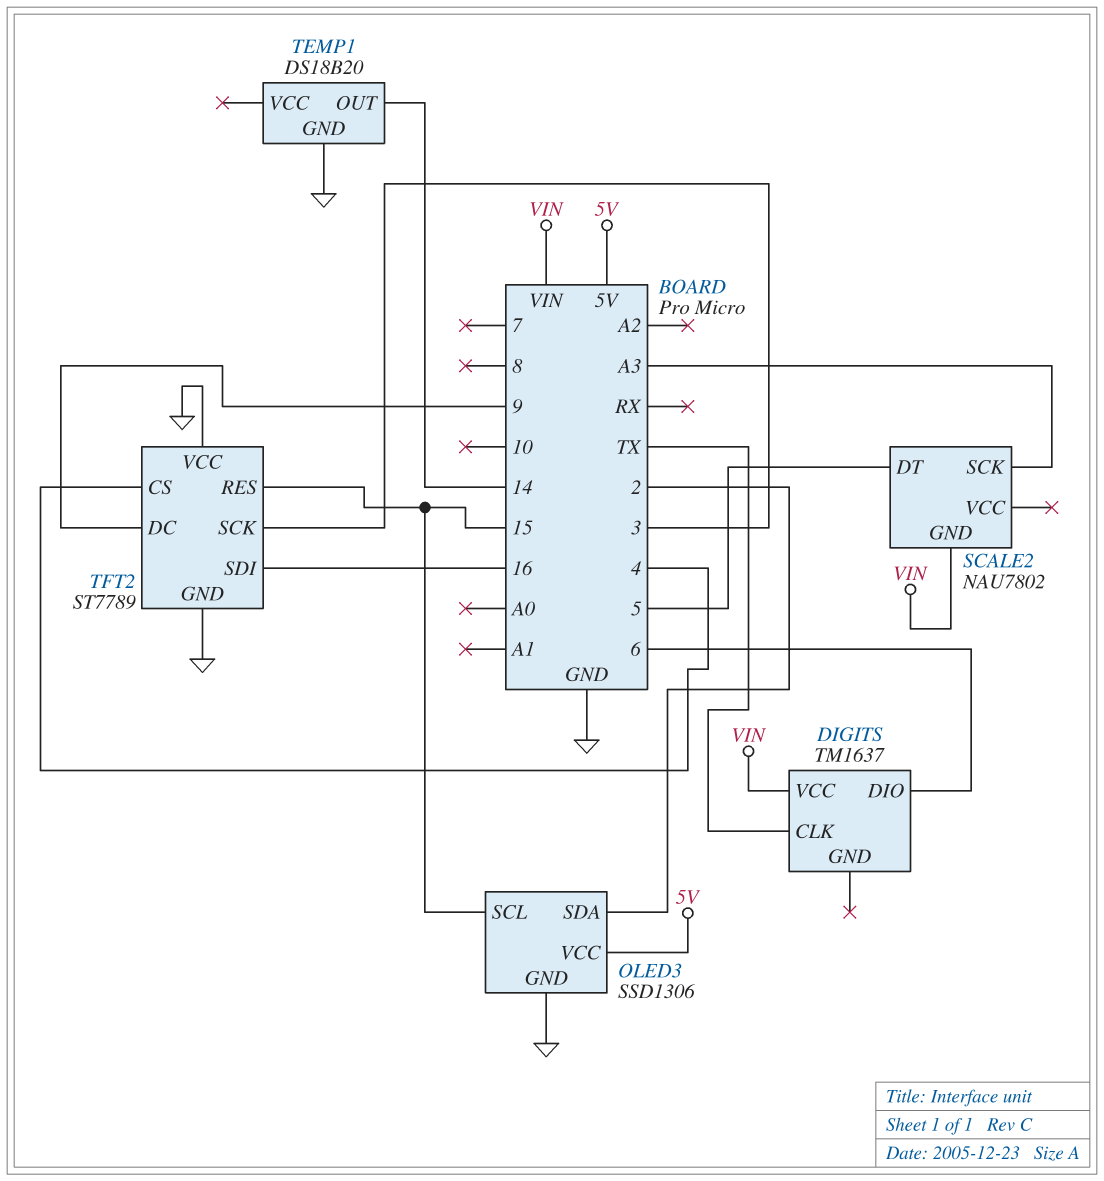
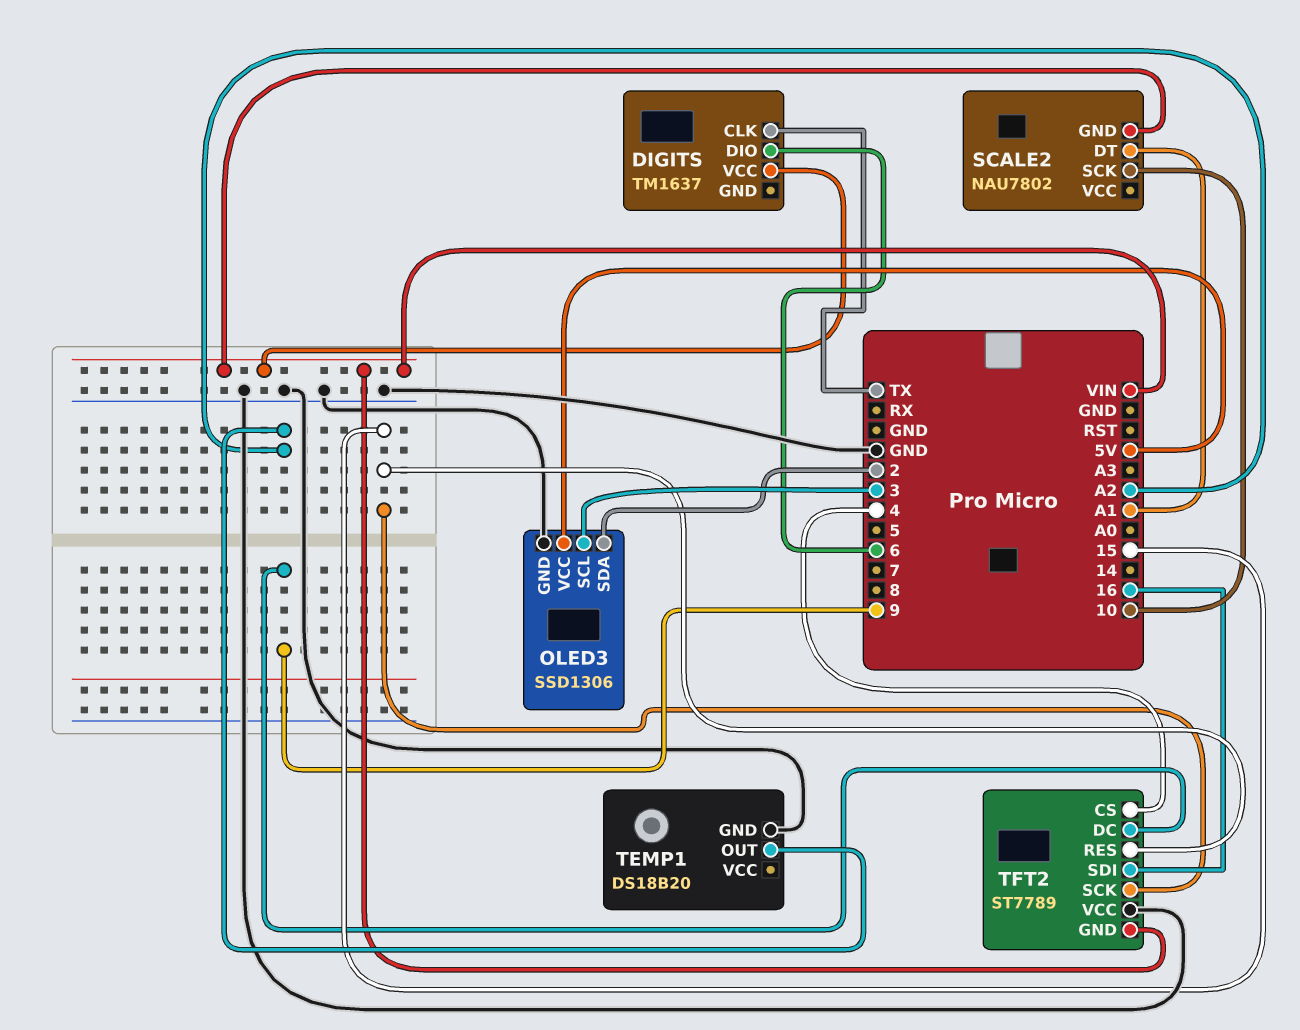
OLED3 pin SCL: 15 -> 3
SCALE2 pin DT: 5 -> A1
SCALE2 pin SCK: A3 -> 10
TEMP1 pin OUT: 14 -> A2
TFT2 pin GND: GND -> VIN
TFT2 pin SCK: 3 -> 15

